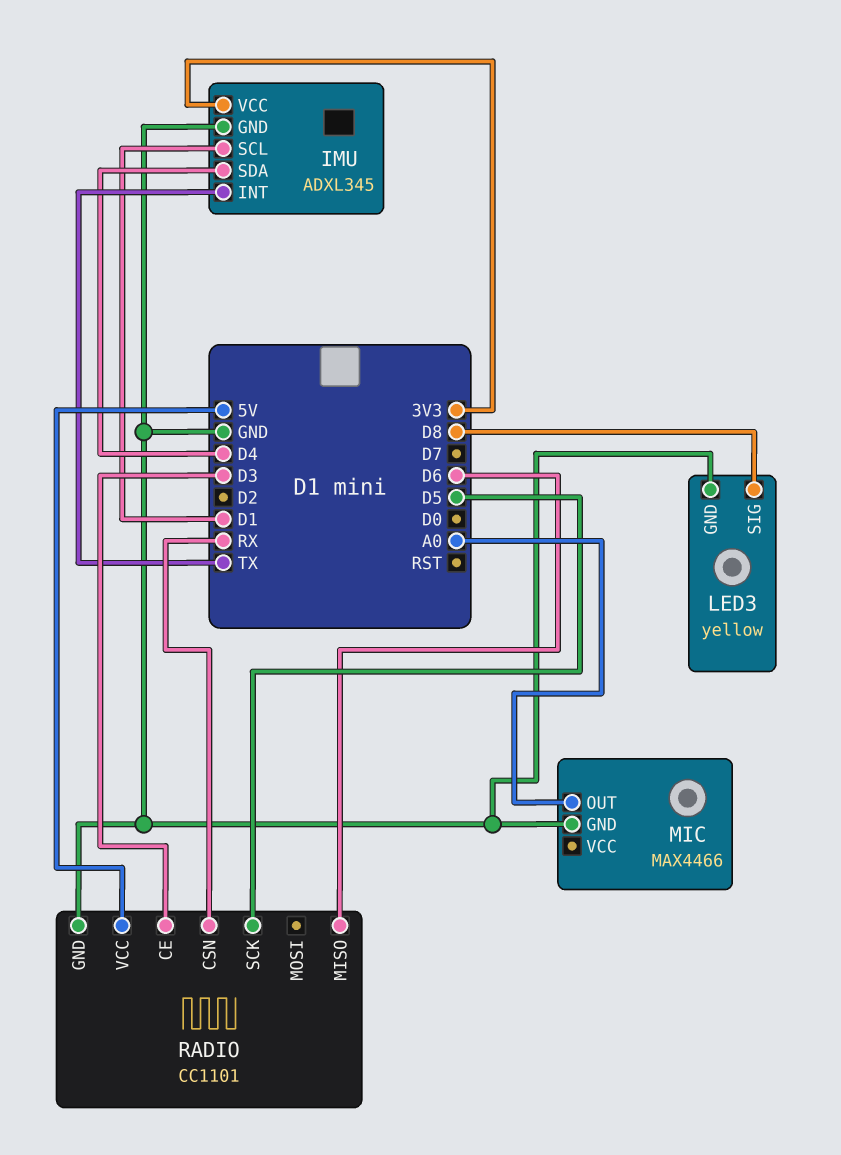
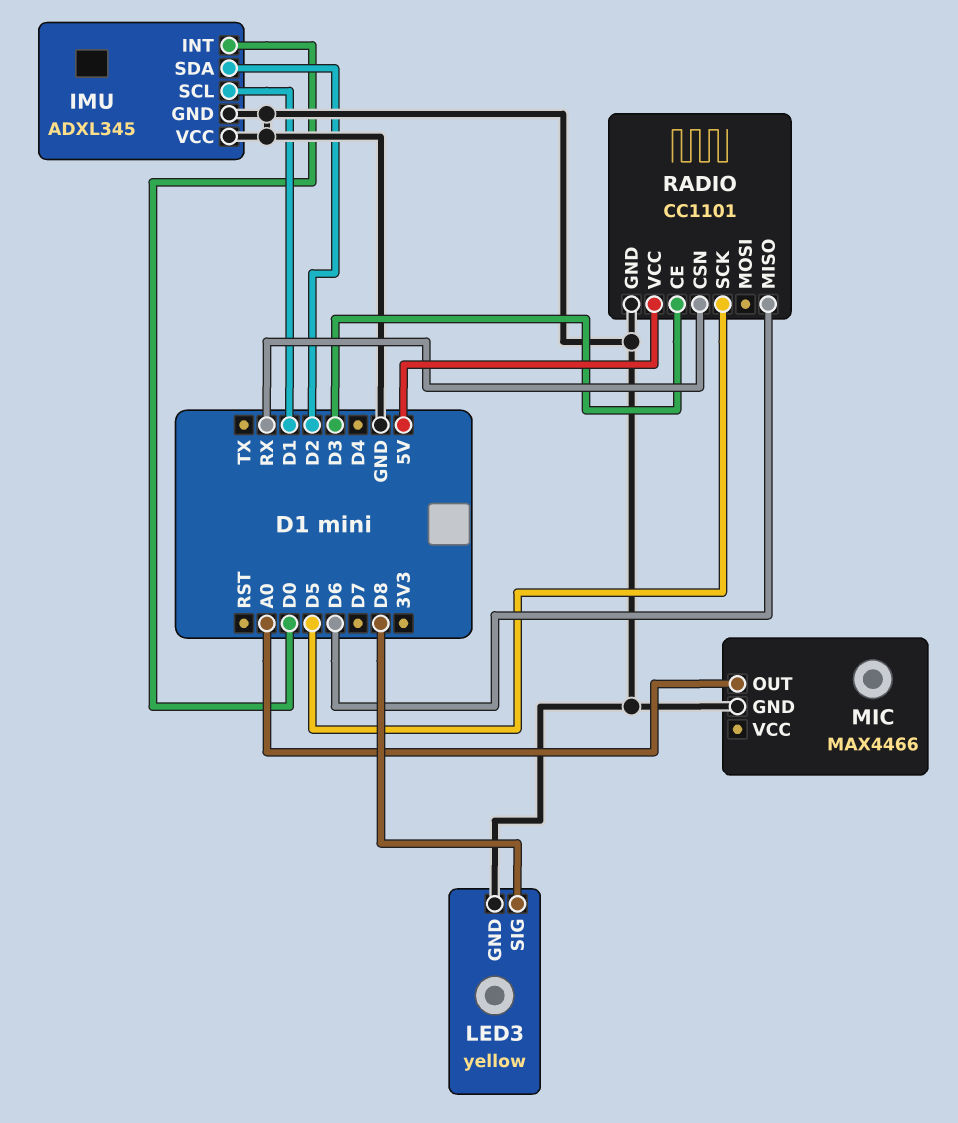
IMU pin INT: TX -> D0
IMU pin SDA: D4 -> D2
IMU pin VCC: 3V3 -> GND

